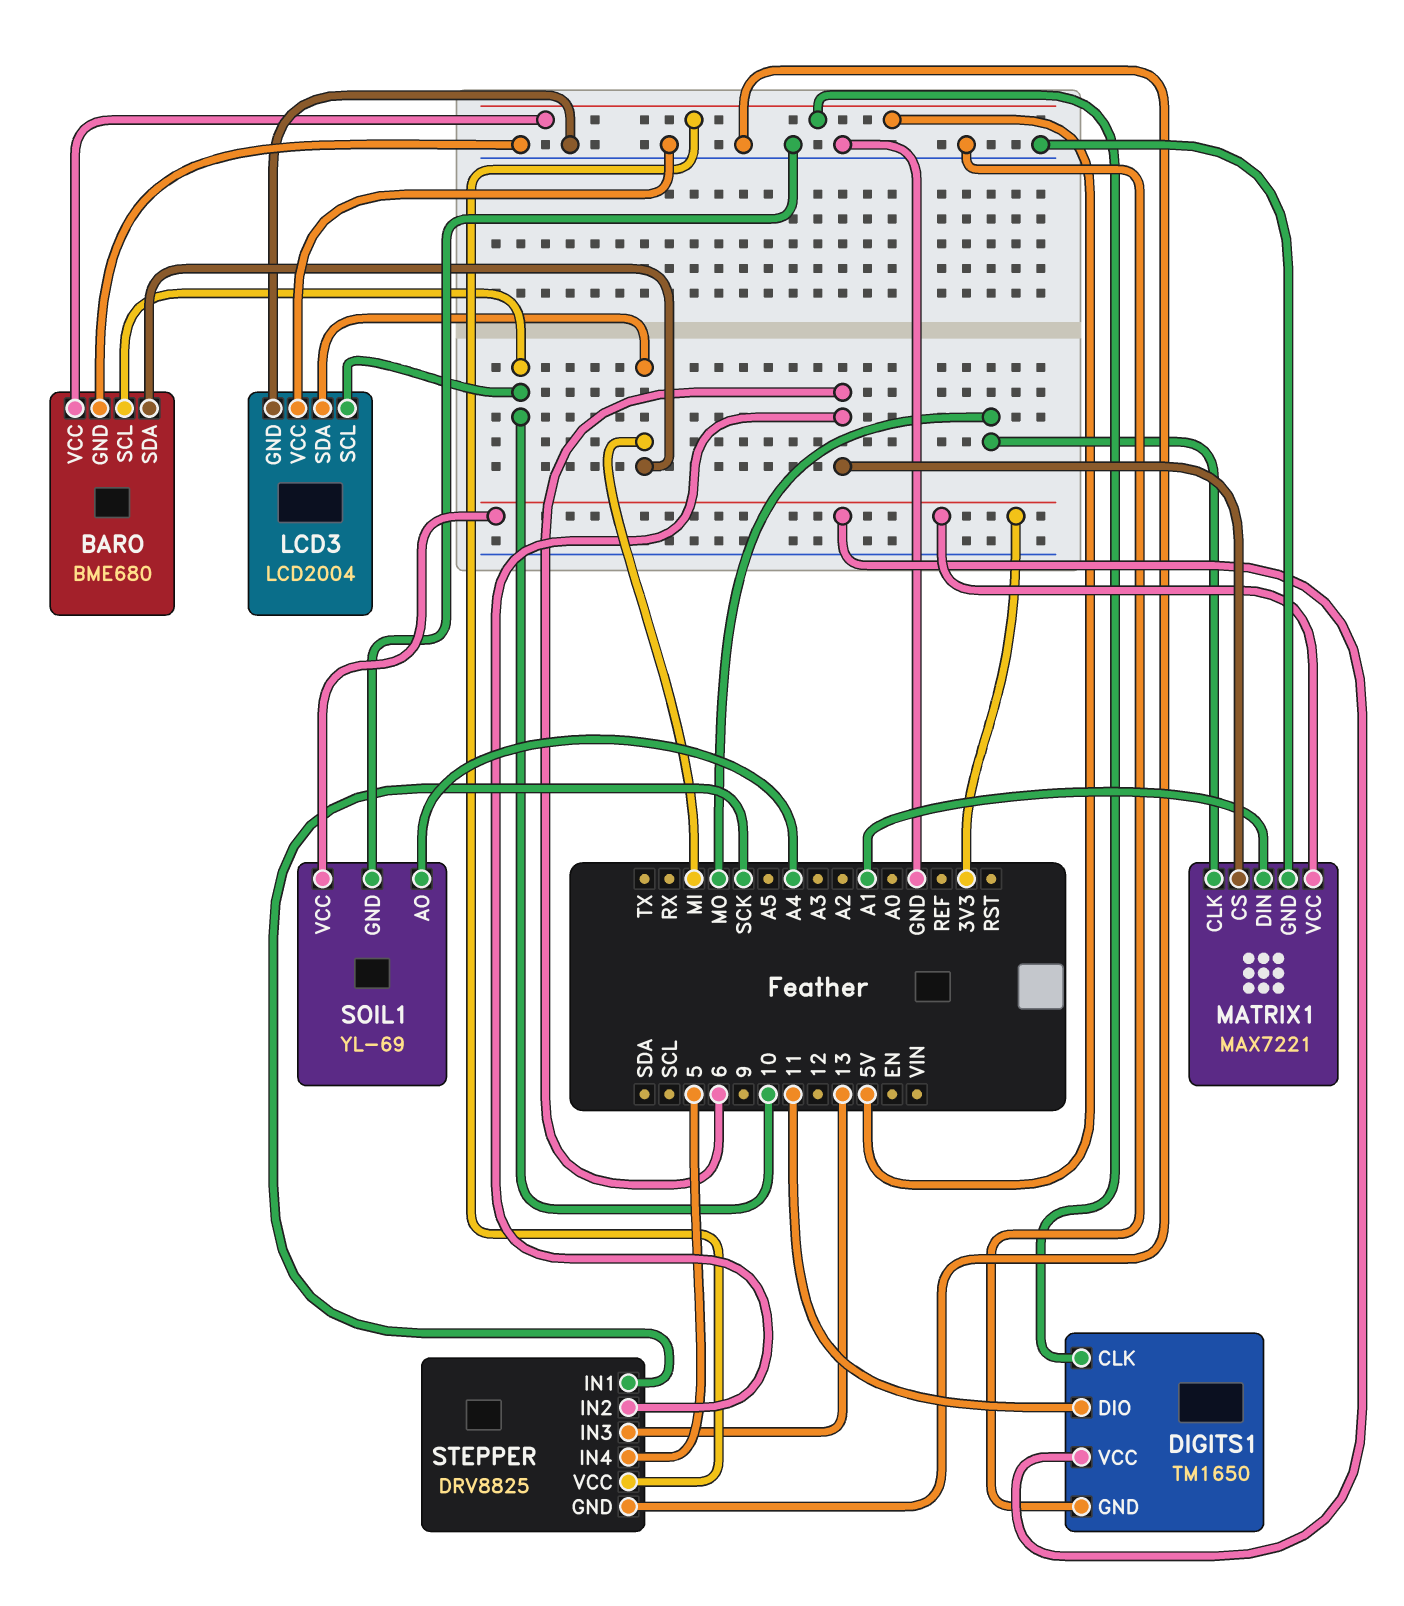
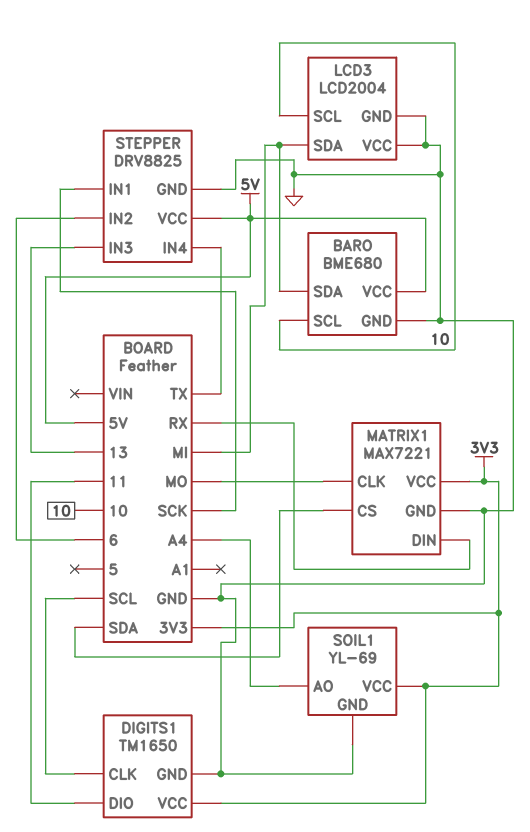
DIGITS1 pin CLK: 5V -> SCL
MATRIX1 pin CS: 6 -> SDA
MATRIX1 pin DIN: A1 -> RX
STEPPER pin IN4: 5 -> TX

